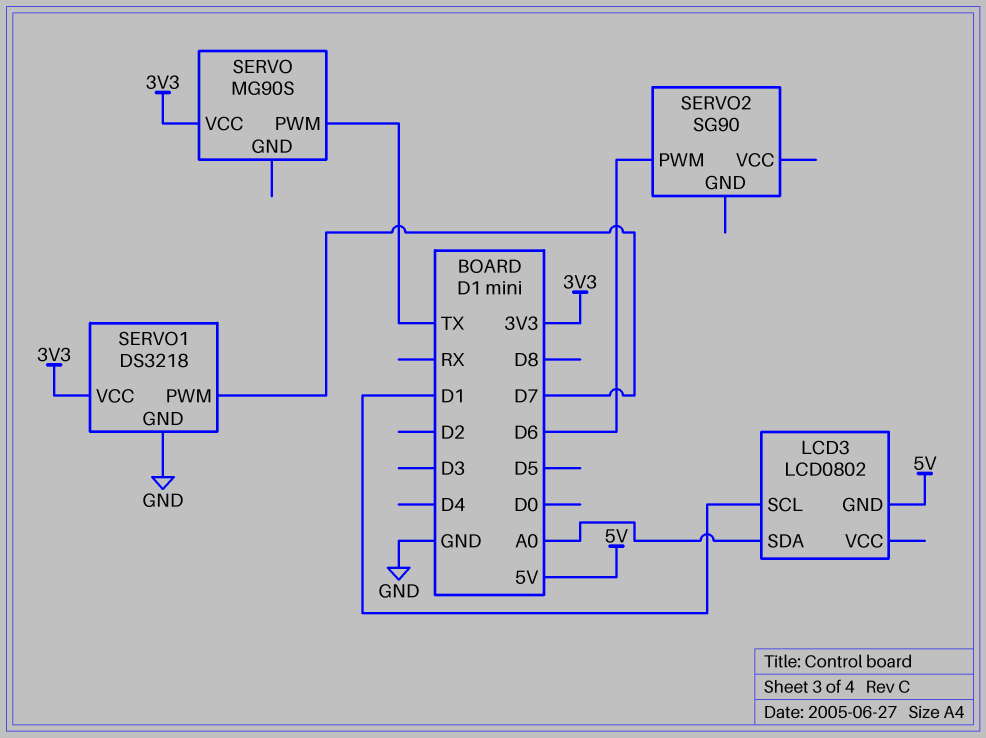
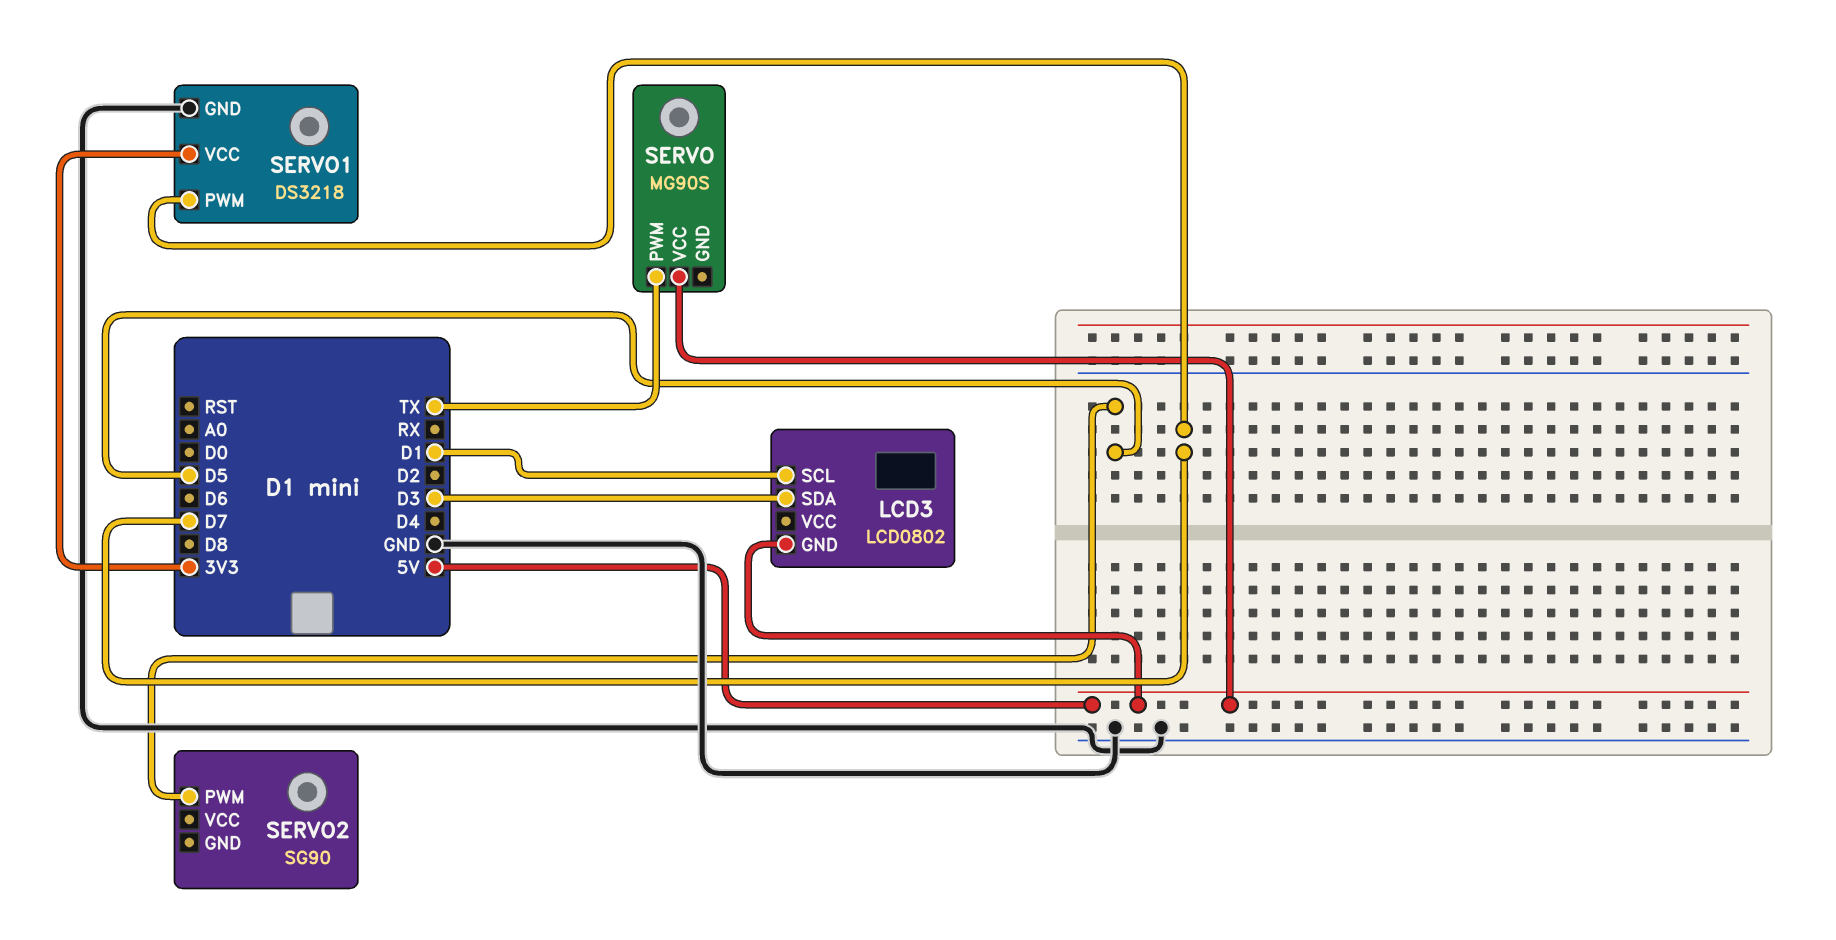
LCD3 pin SDA: A0 -> D3
SERVO pin VCC: 3V3 -> 5V
SERVO2 pin PWM: D6 -> D5

